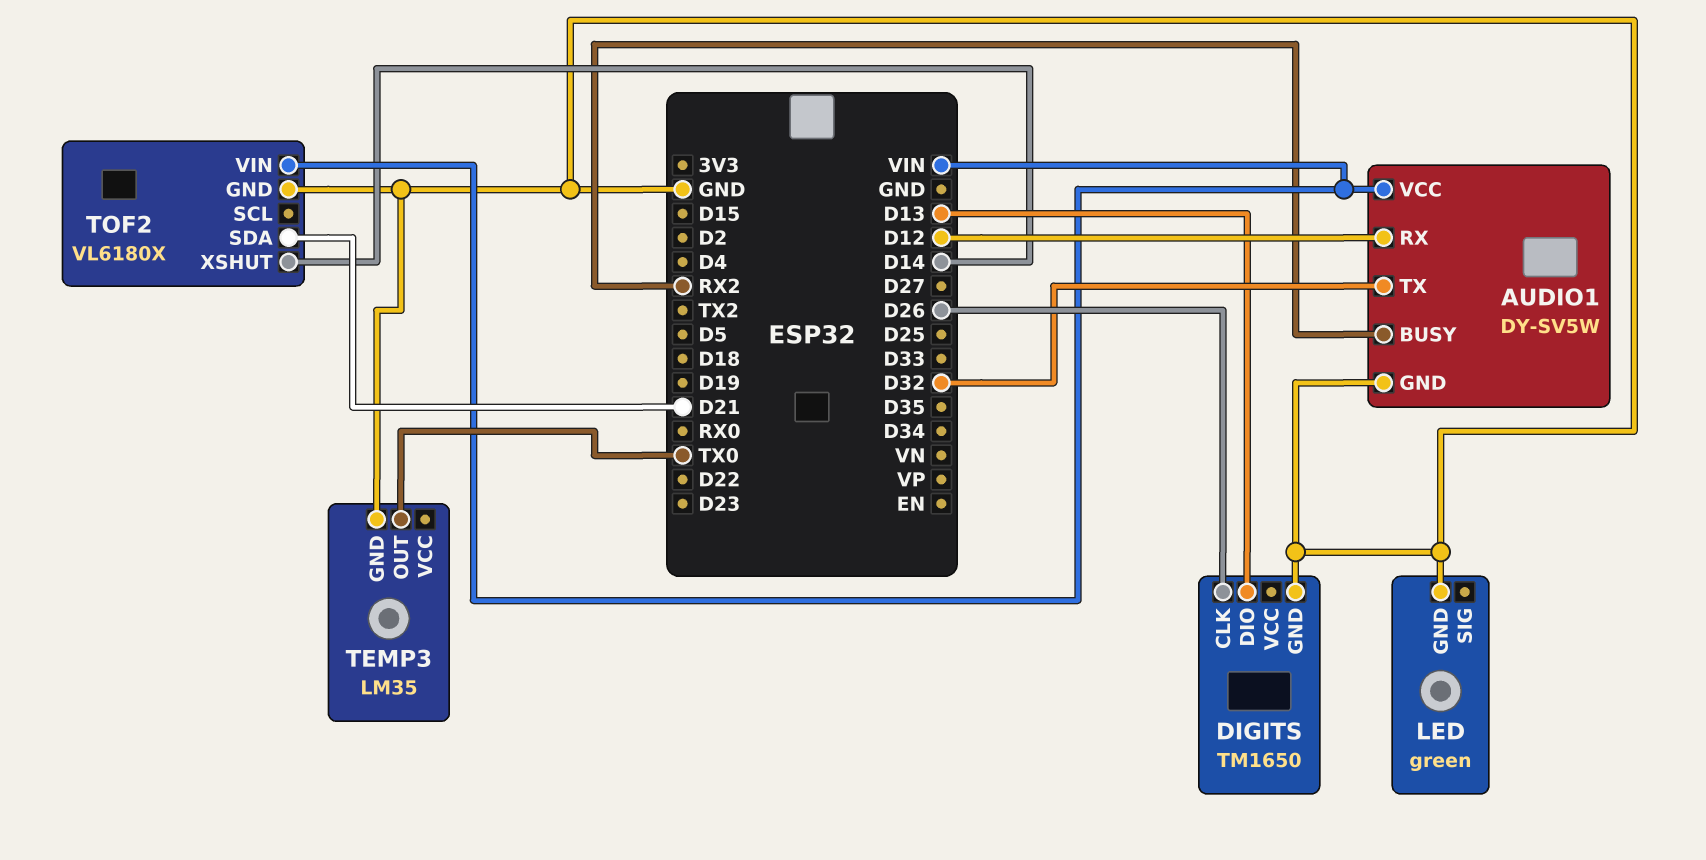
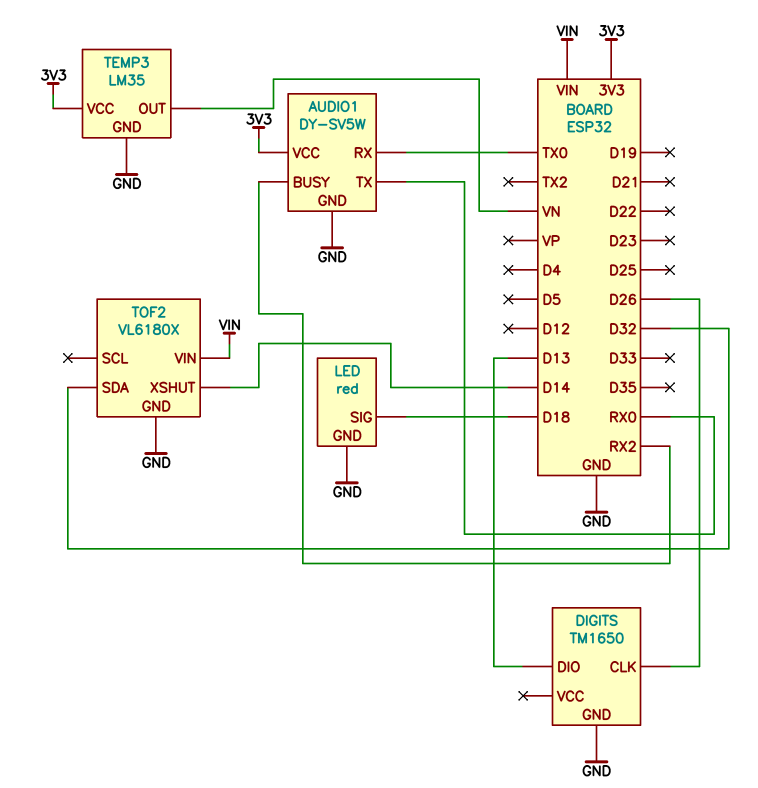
AUDIO1 pin RX: D12 -> TX0
AUDIO1 pin TX: D32 -> RX0
AUDIO1 pin VCC: VIN -> 3V3
LED: green -> red
LED pin SIG: none -> D18
TEMP3 pin OUT: TX0 -> VN
TEMP3 pin VCC: none -> 3V3
TOF2 pin SDA: D21 -> D32

